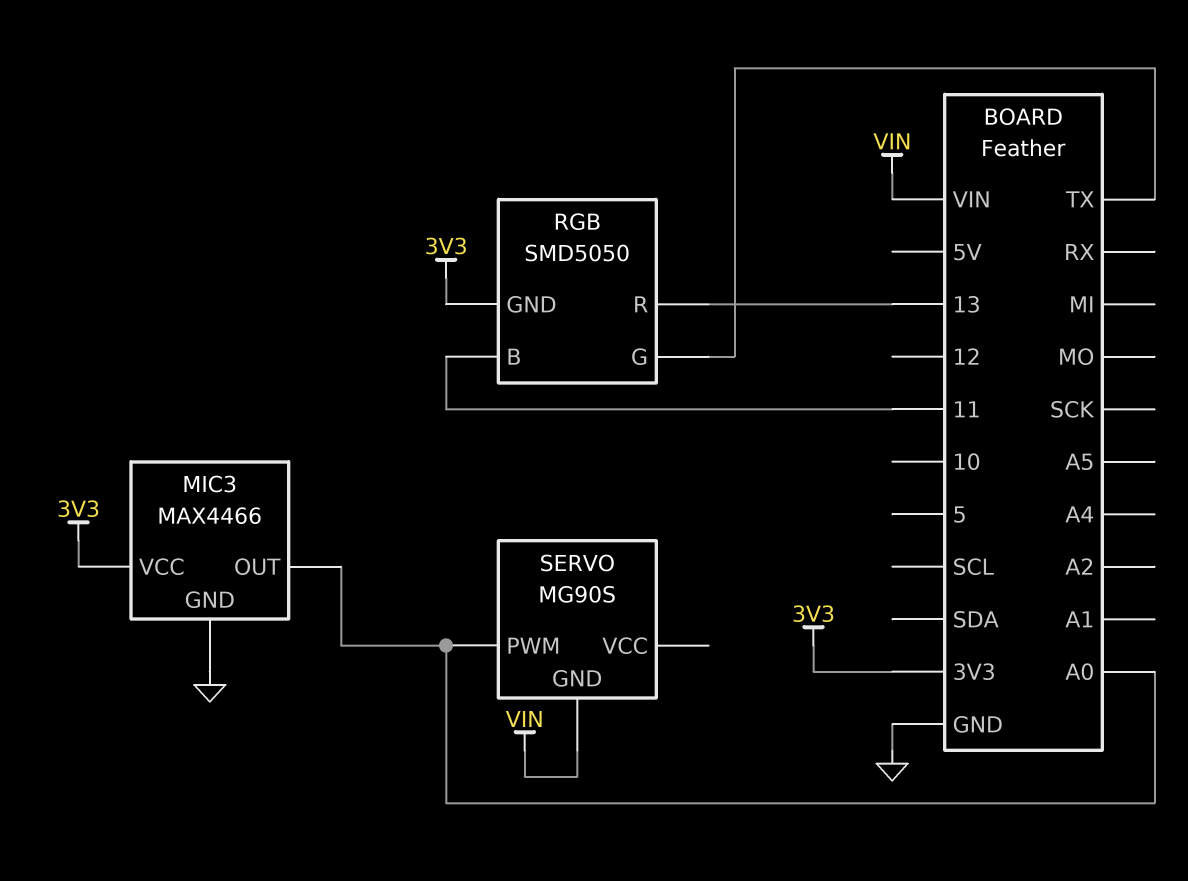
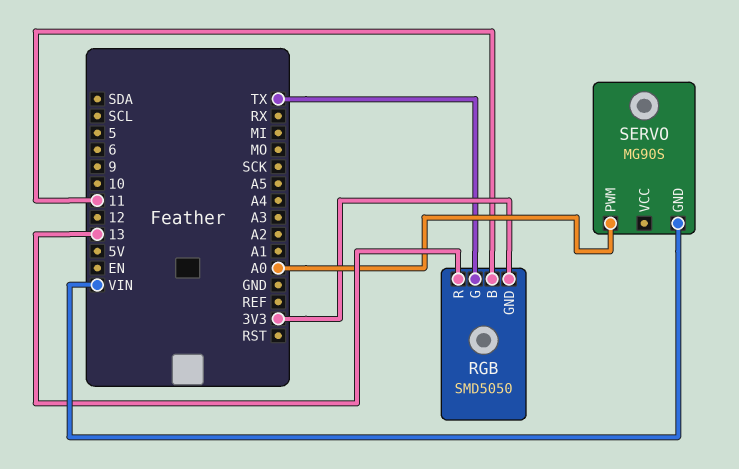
MIC3: MAX4466 -> none
MIC3 pin GND: GND -> none
MIC3 pin OUT: A0 -> none
MIC3 pin VCC: 3V3 -> none

